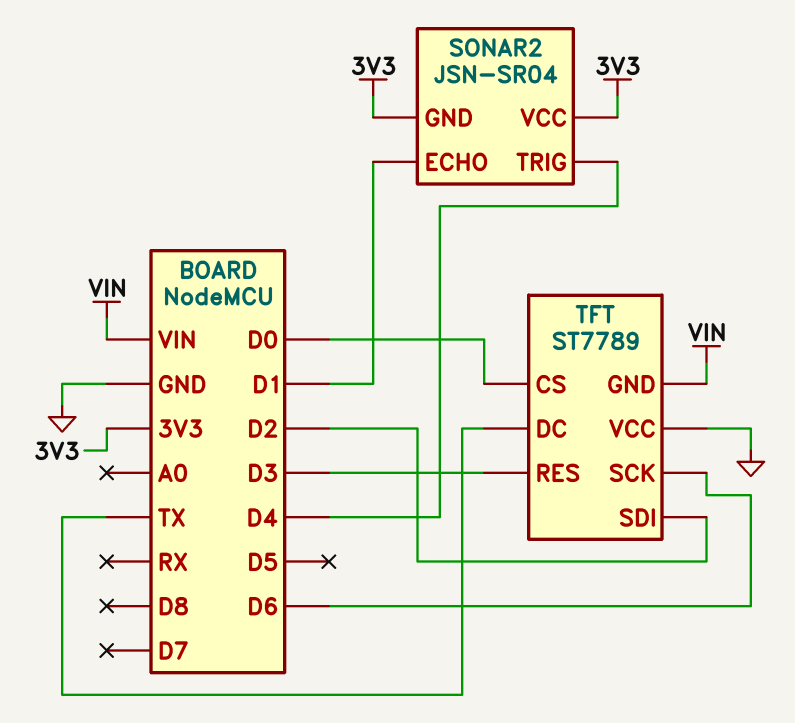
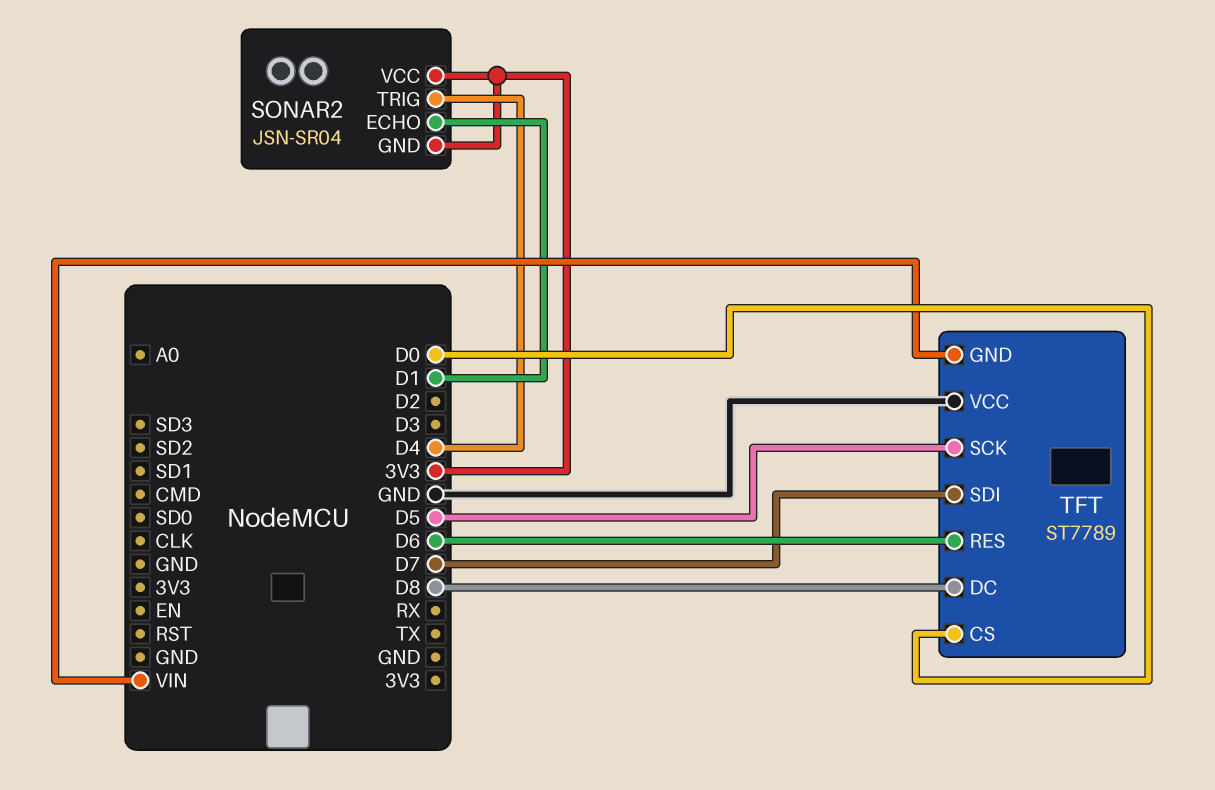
TFT pin DC: TX -> D8
TFT pin RES: D3 -> D6
TFT pin SCK: D6 -> D5
TFT pin SDI: D2 -> D7

